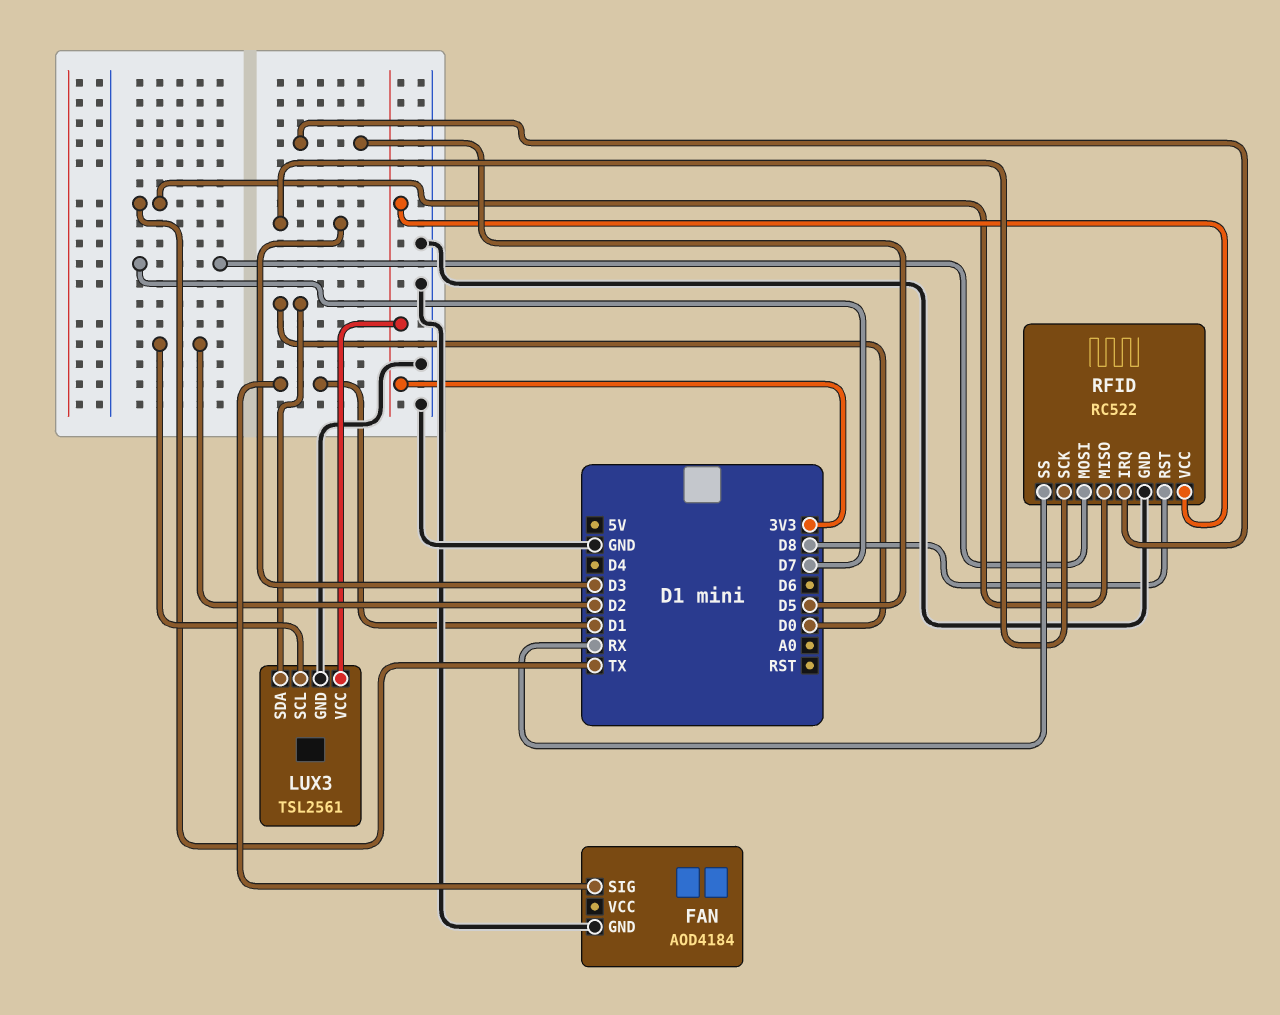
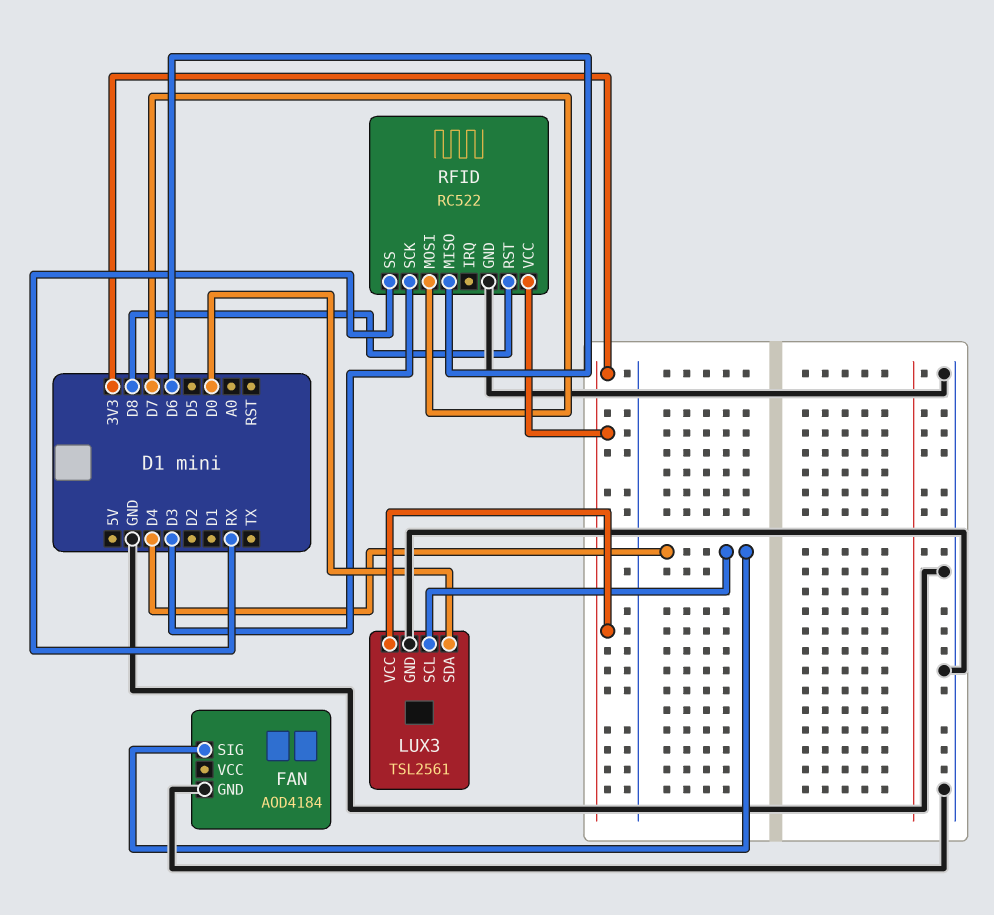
FAN pin SIG: D1 -> D4
LUX3 pin SCL: D2 -> D4
RFID pin IRQ: D5 -> none
RFID pin MISO: TX -> D6

